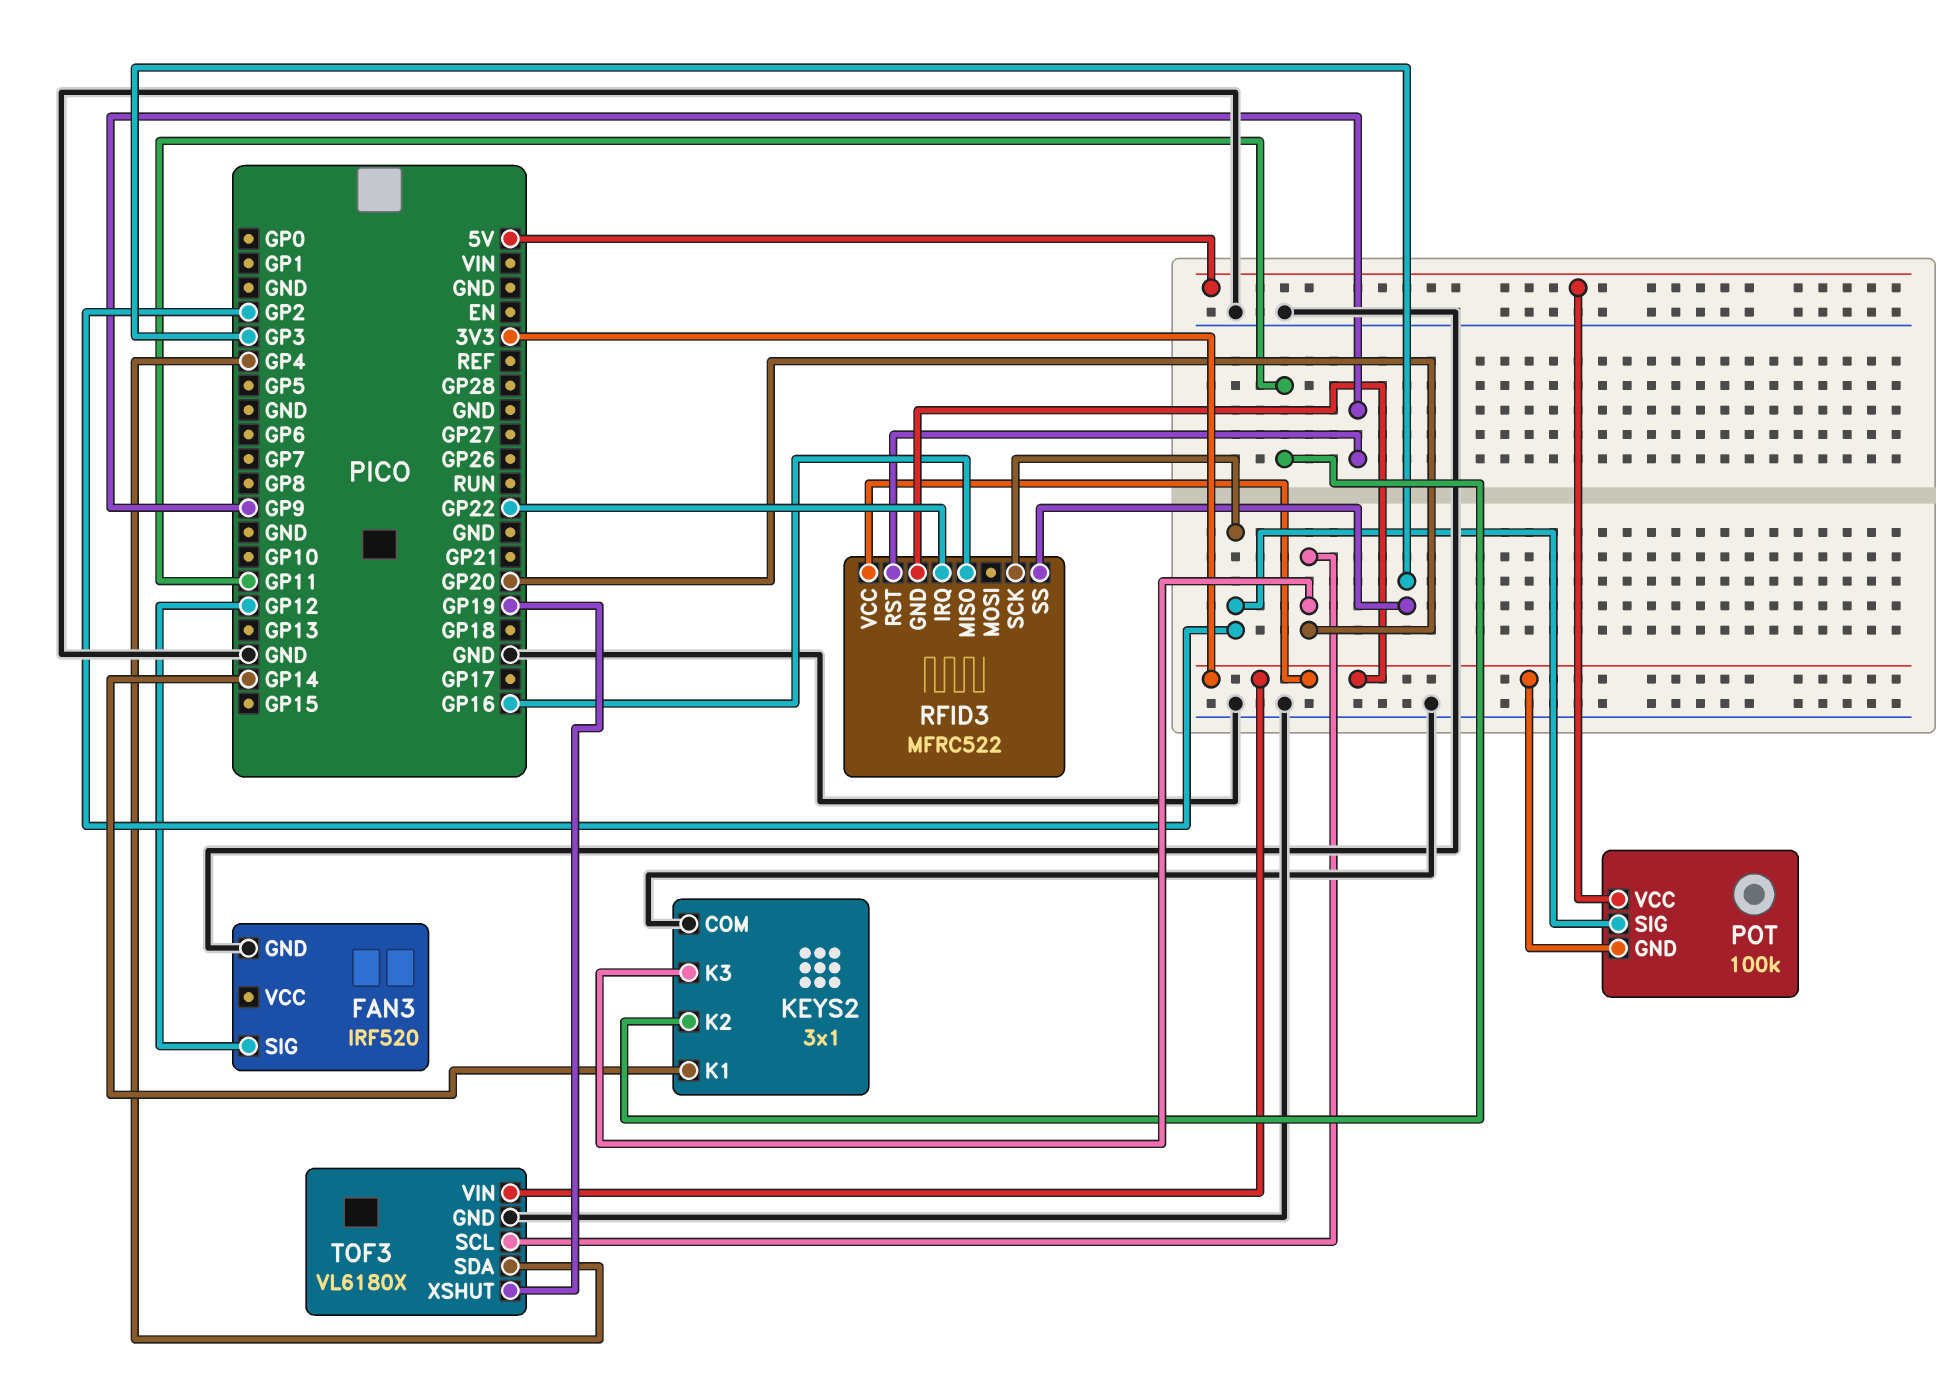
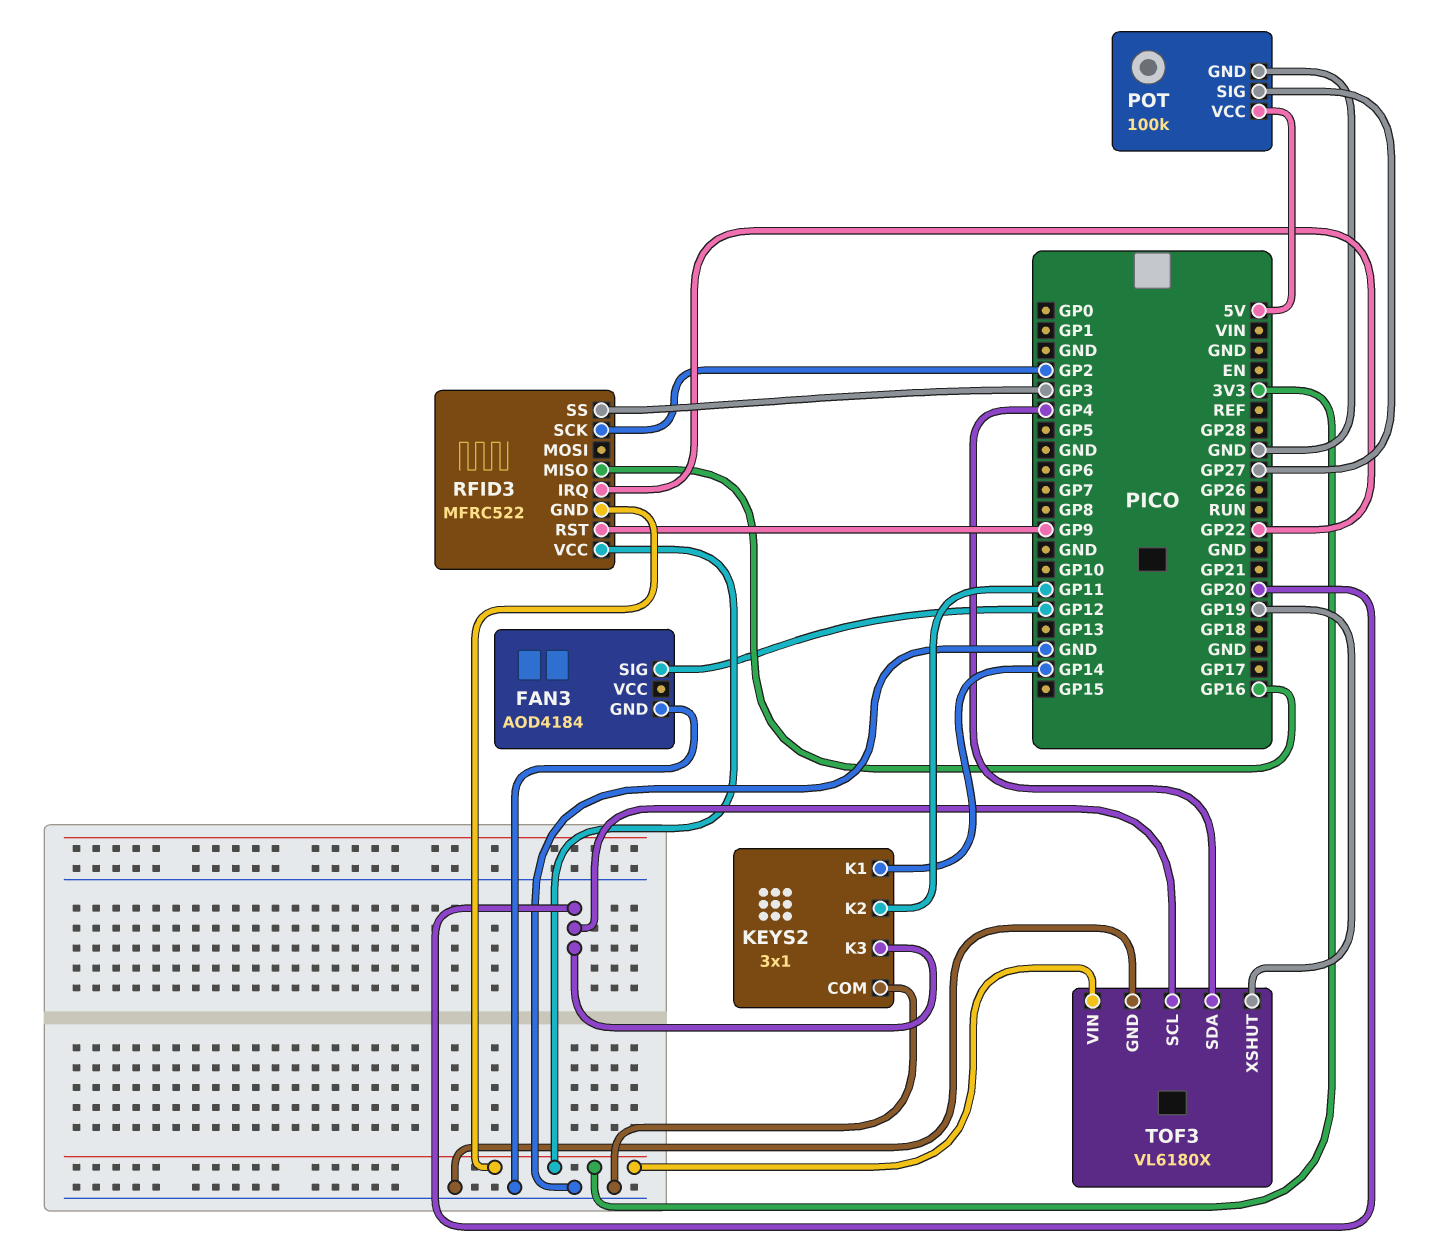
FAN3: IRF520 -> AOD4184
POT pin GND: 3V3 -> GND
POT pin SIG: GP2 -> GP27

